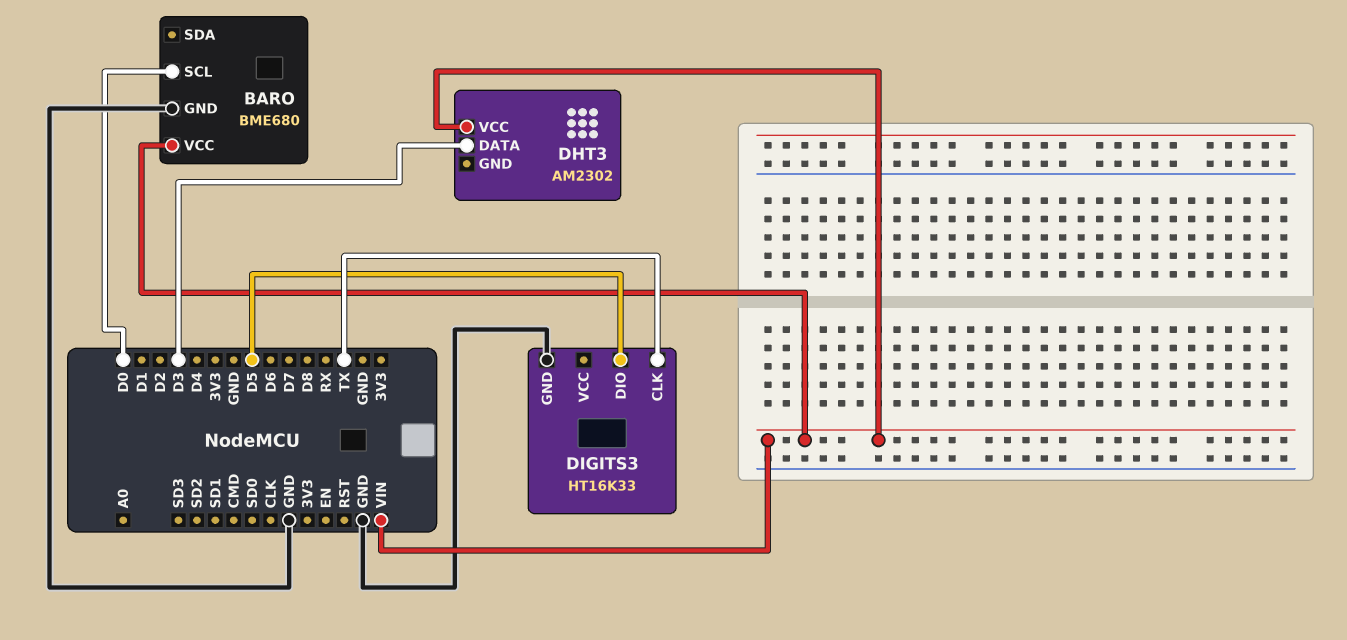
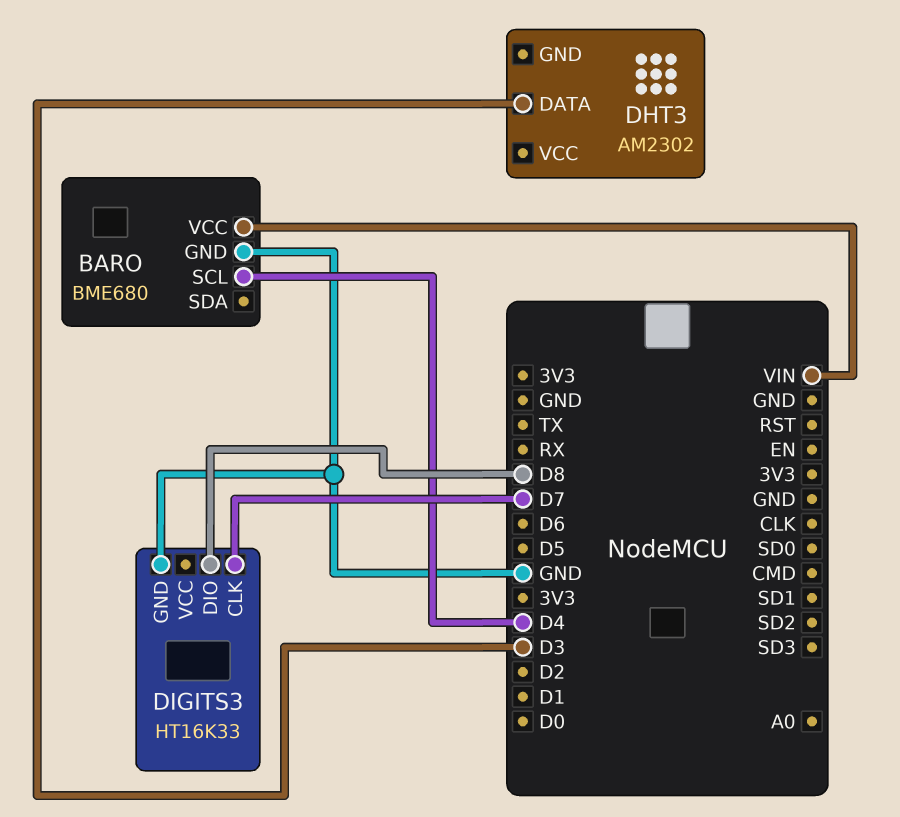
BARO pin SCL: D0 -> D4
DHT3 pin VCC: VIN -> none
DIGITS3 pin CLK: TX -> D7
DIGITS3 pin DIO: D5 -> D8

